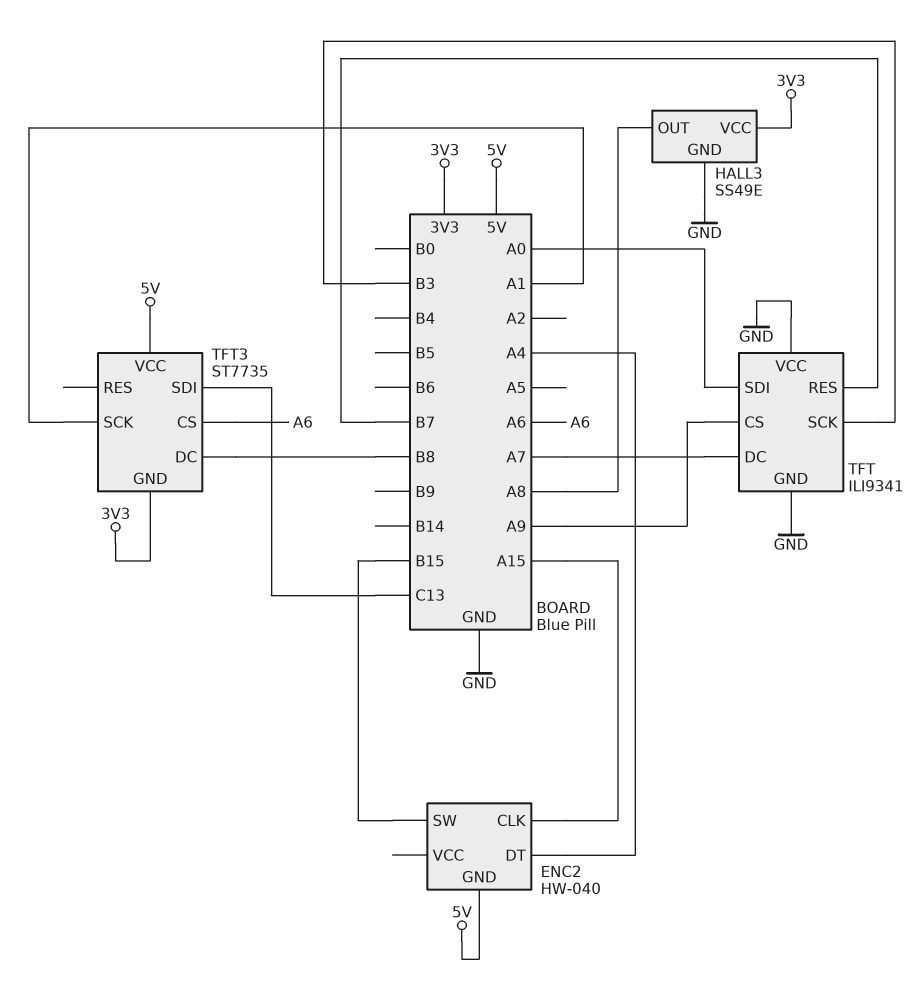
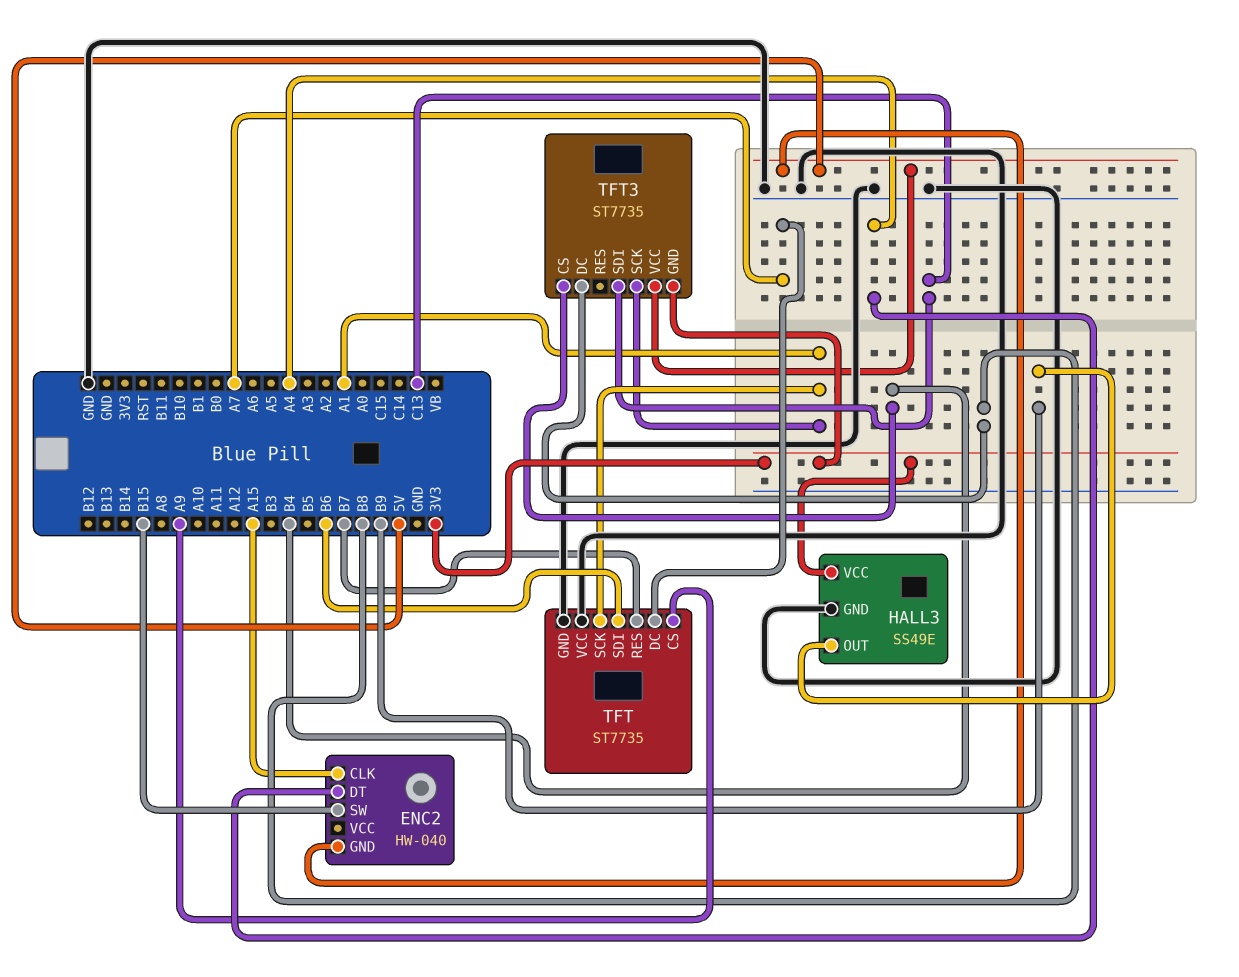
HALL3 pin OUT: A8 -> B9
TFT: ILI9341 -> ST7735
TFT pin SCK: B3 -> A1
TFT pin SDI: A0 -> B6
TFT3 pin CS: A6 -> B4

